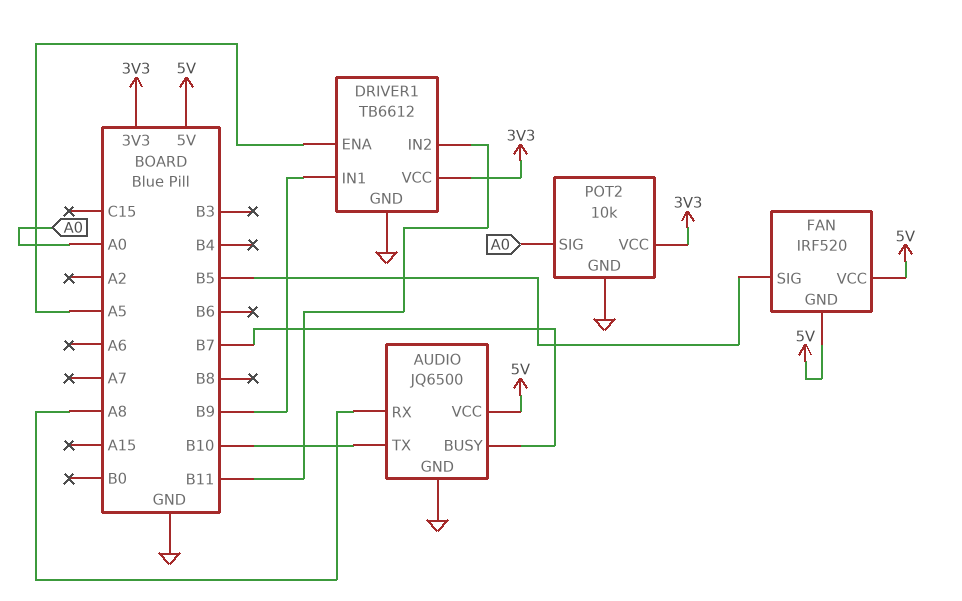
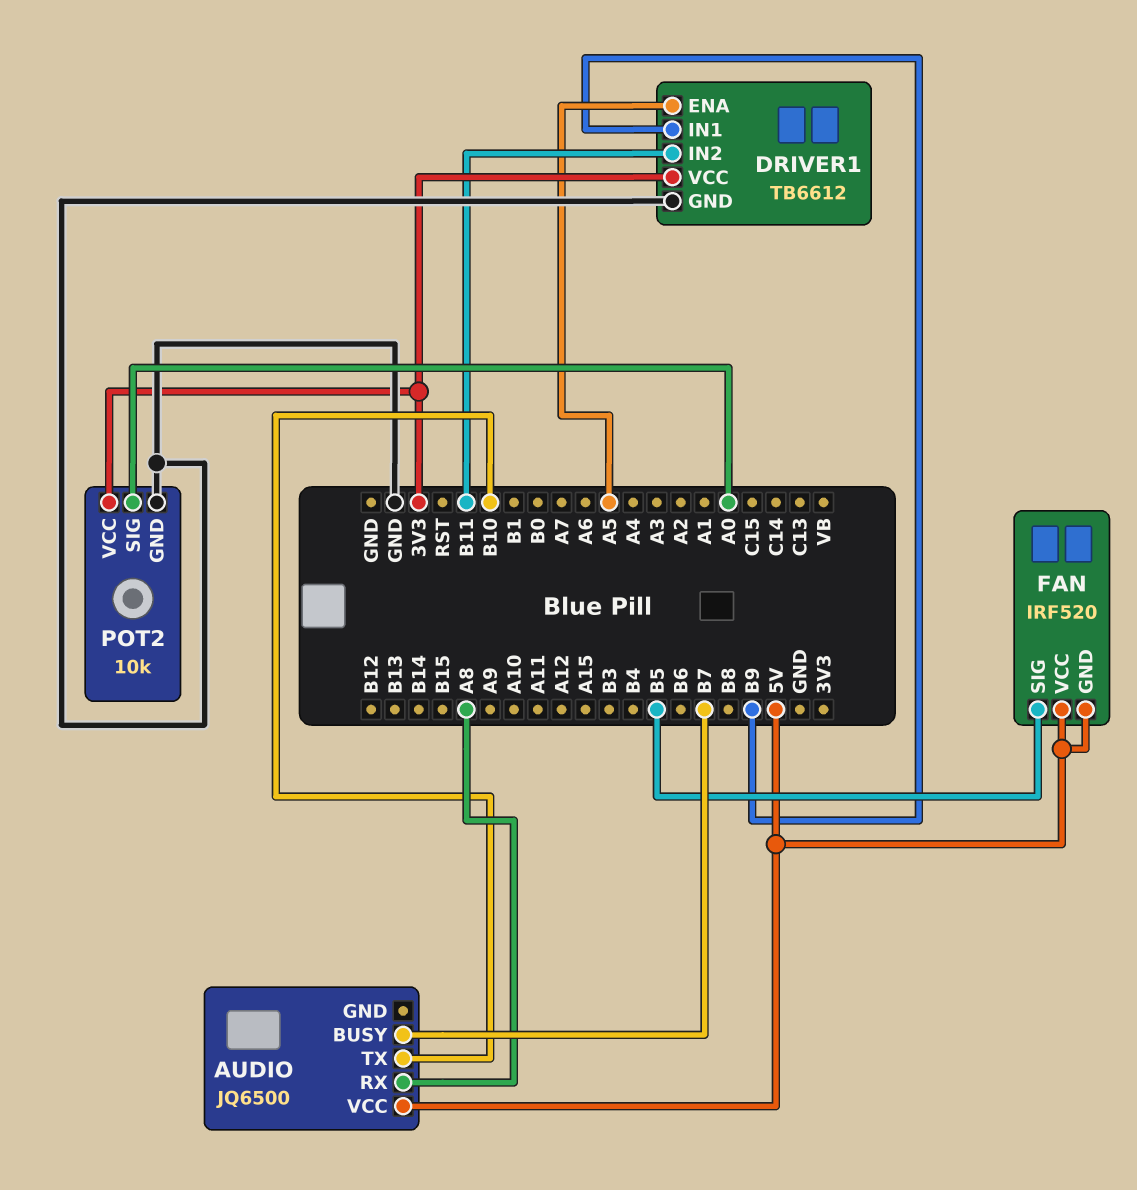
AUDIO pin GND: GND -> none

